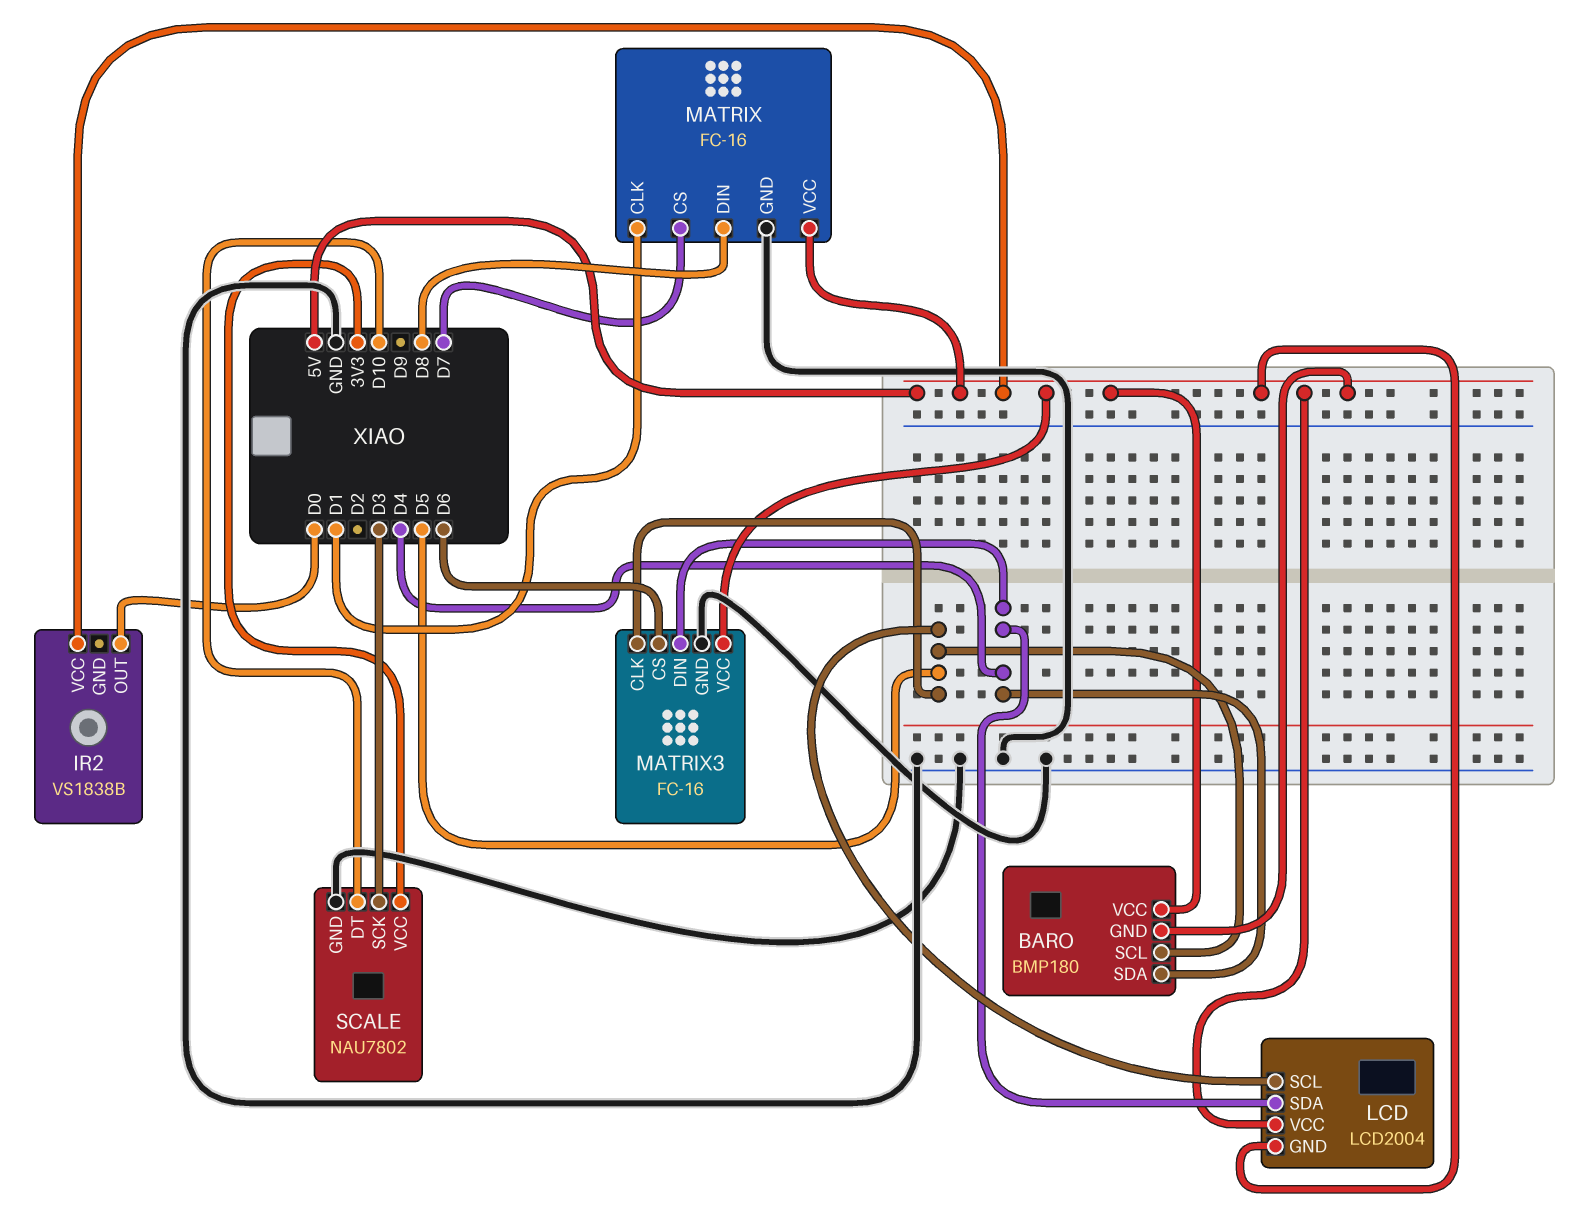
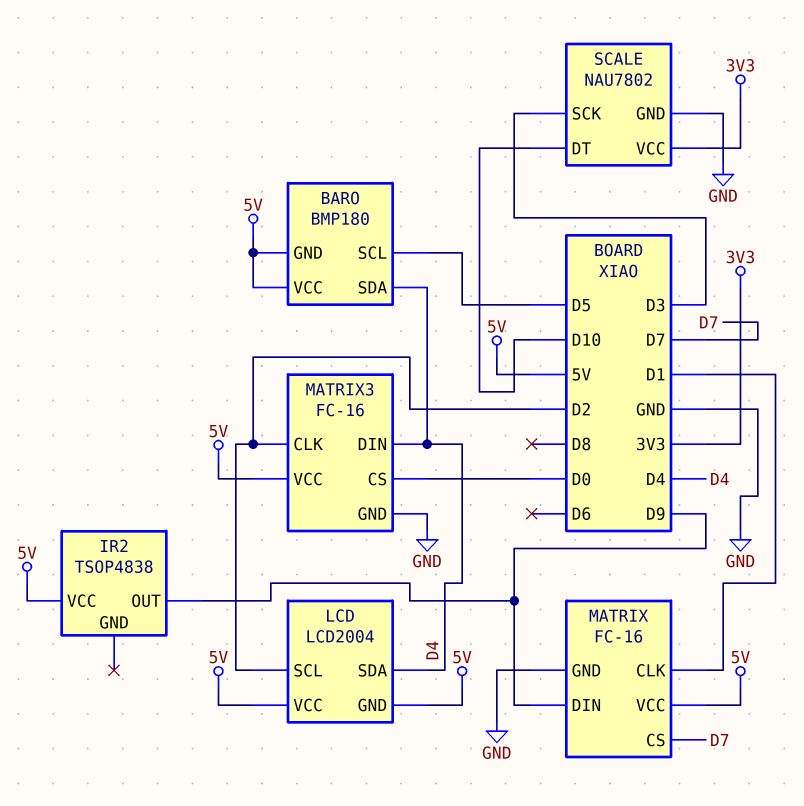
IR2: VS1838B -> TSOP4838
IR2 pin OUT: D0 -> D9
LCD pin SCL: D5 -> D2
MATRIX pin DIN: D8 -> D9
MATRIX3 pin CLK: D5 -> D2
MATRIX3 pin CS: D6 -> D0

